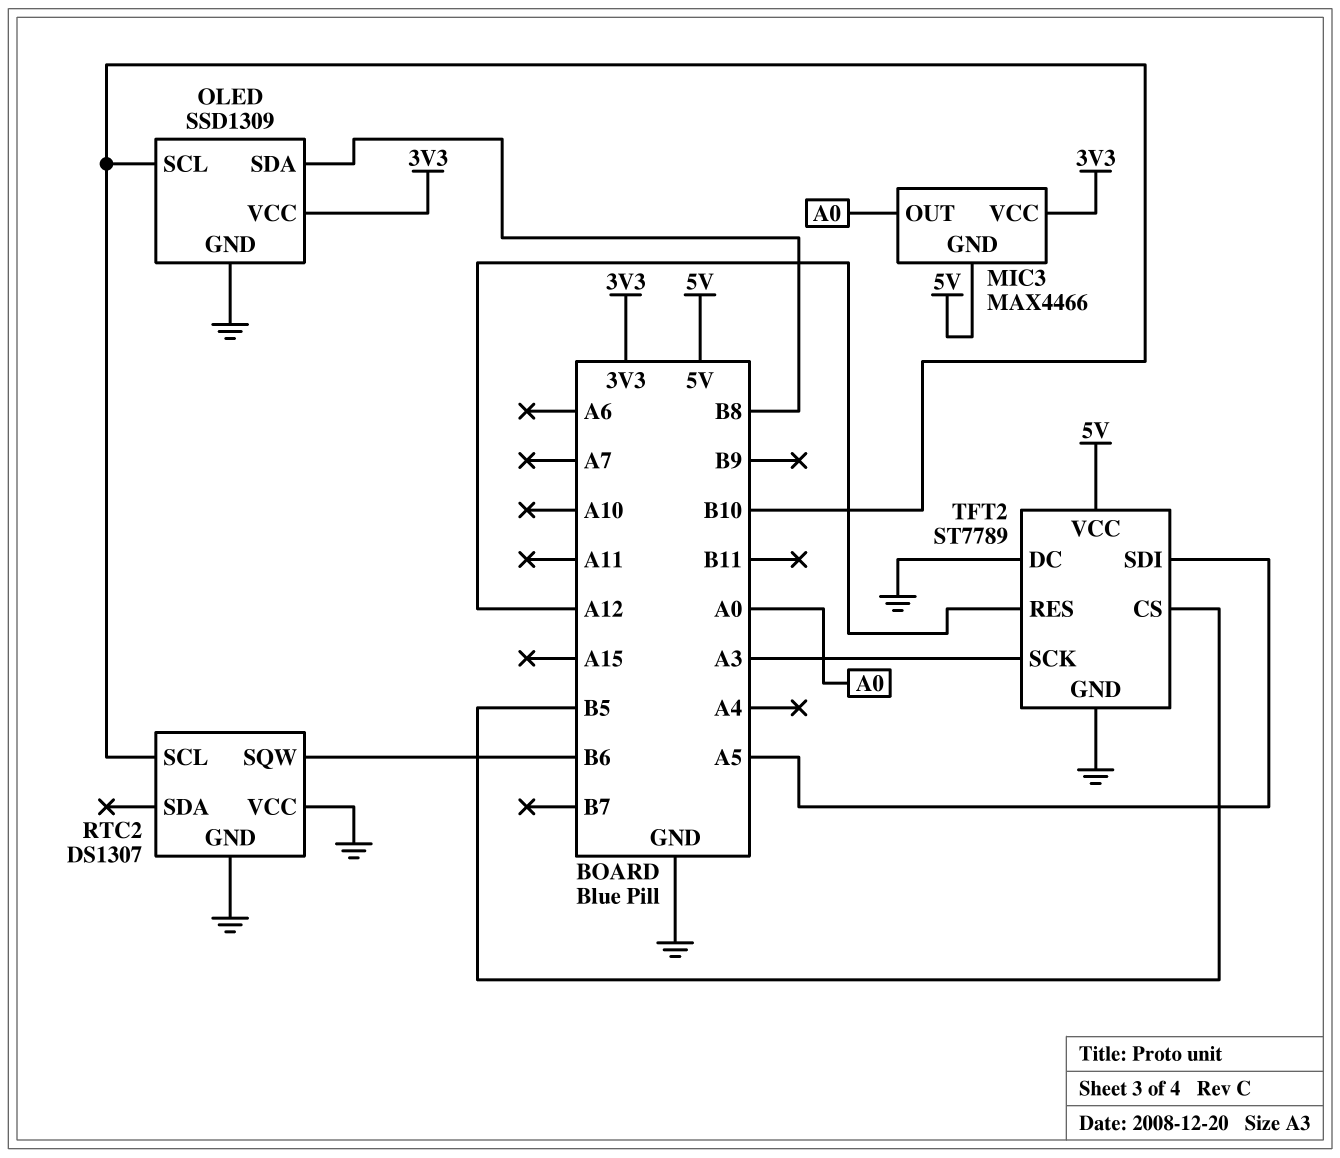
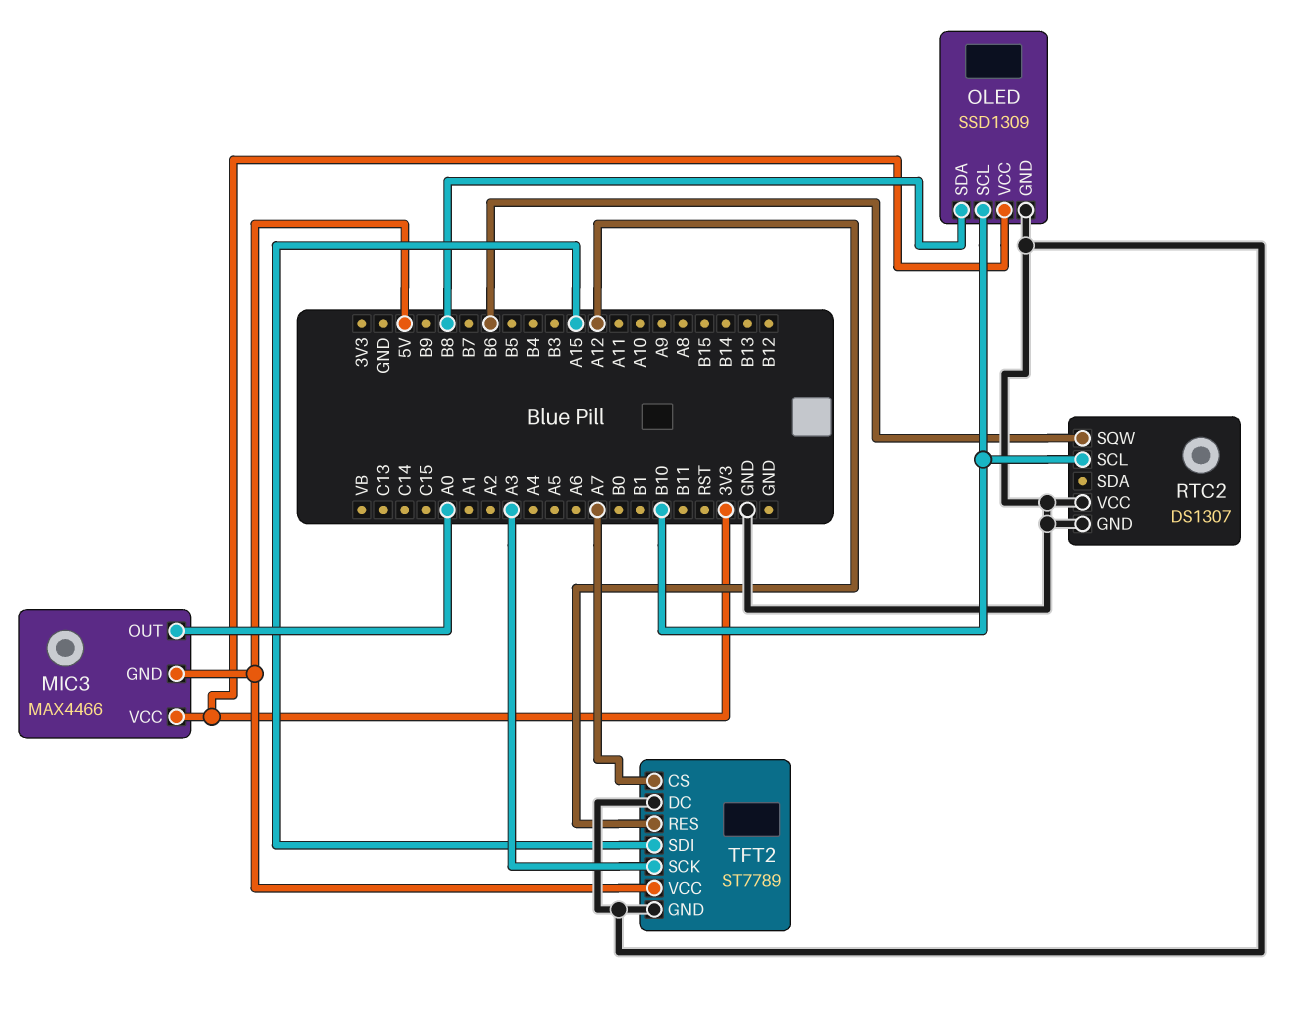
TFT2 pin CS: B5 -> A7
TFT2 pin SDI: A5 -> A15

